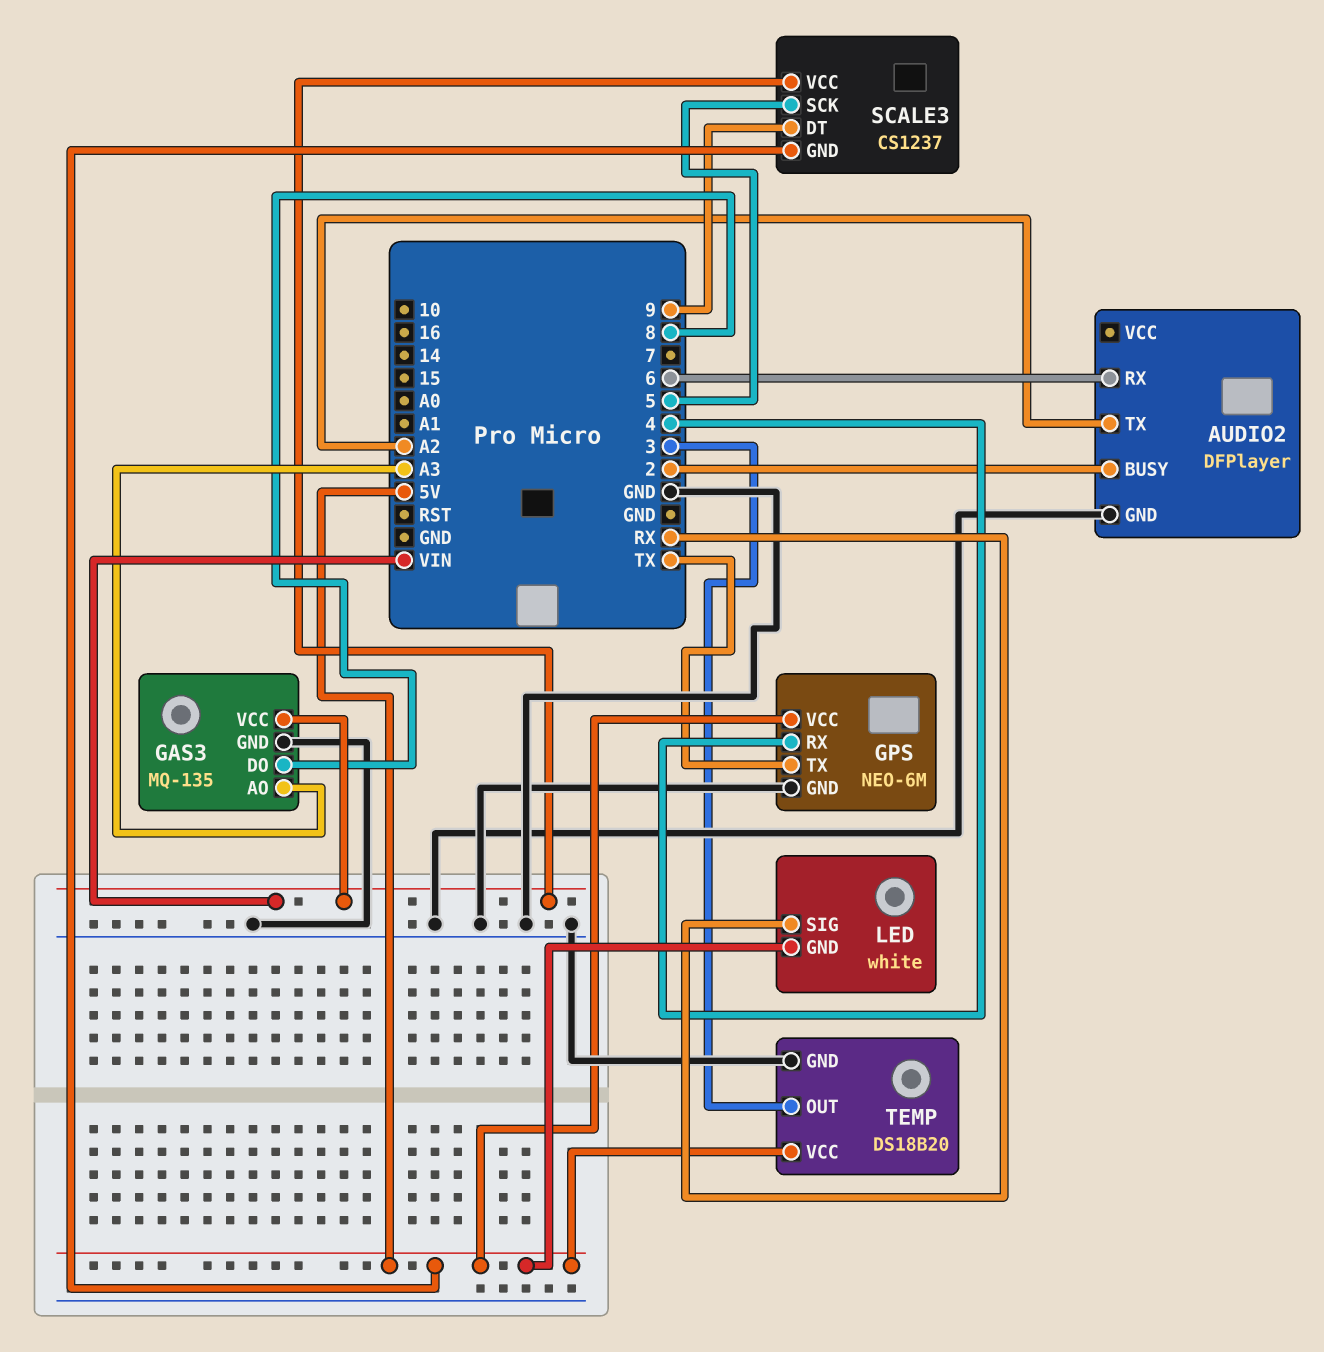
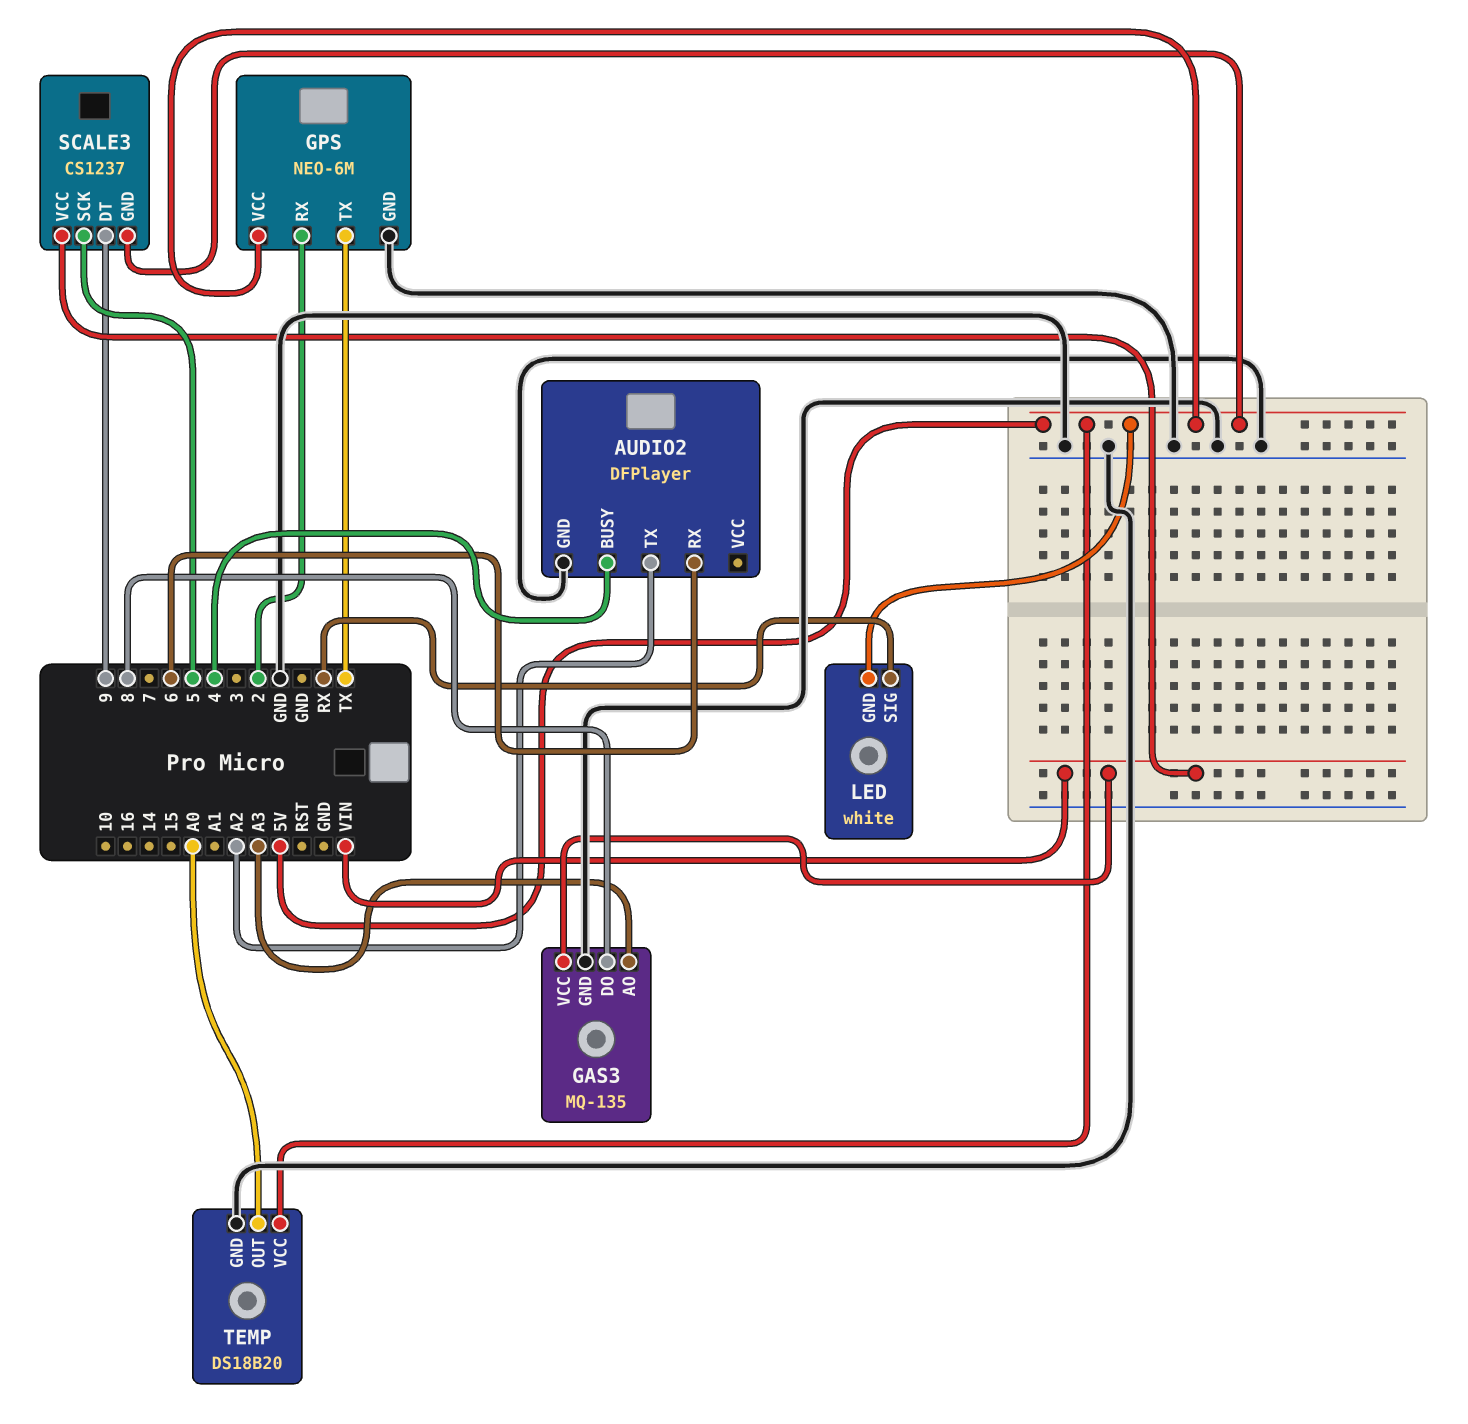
AUDIO2 pin BUSY: 2 -> 4
GPS pin RX: 4 -> 2
TEMP pin OUT: 3 -> A0

